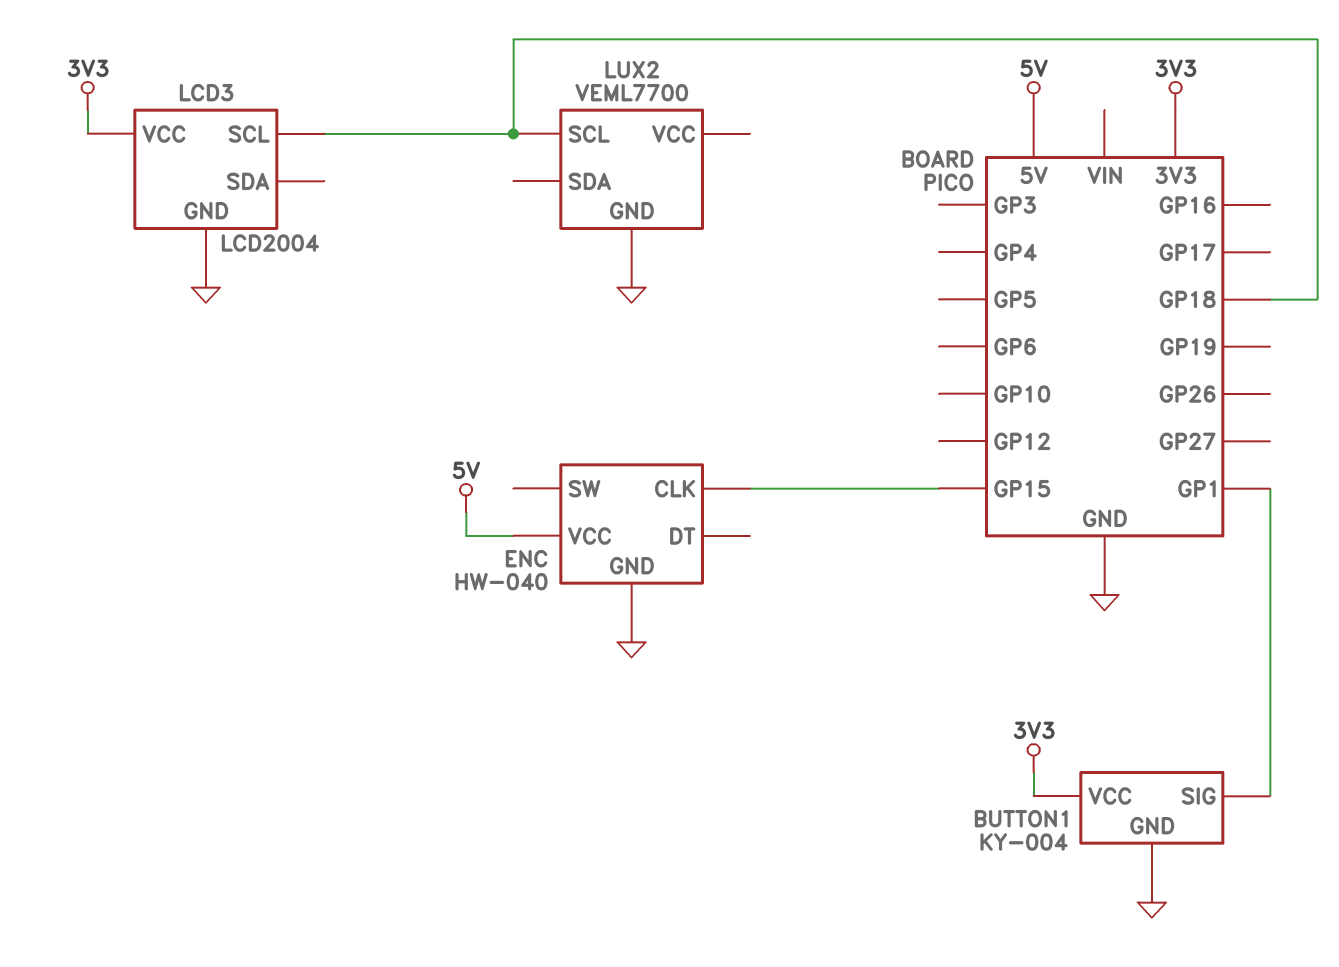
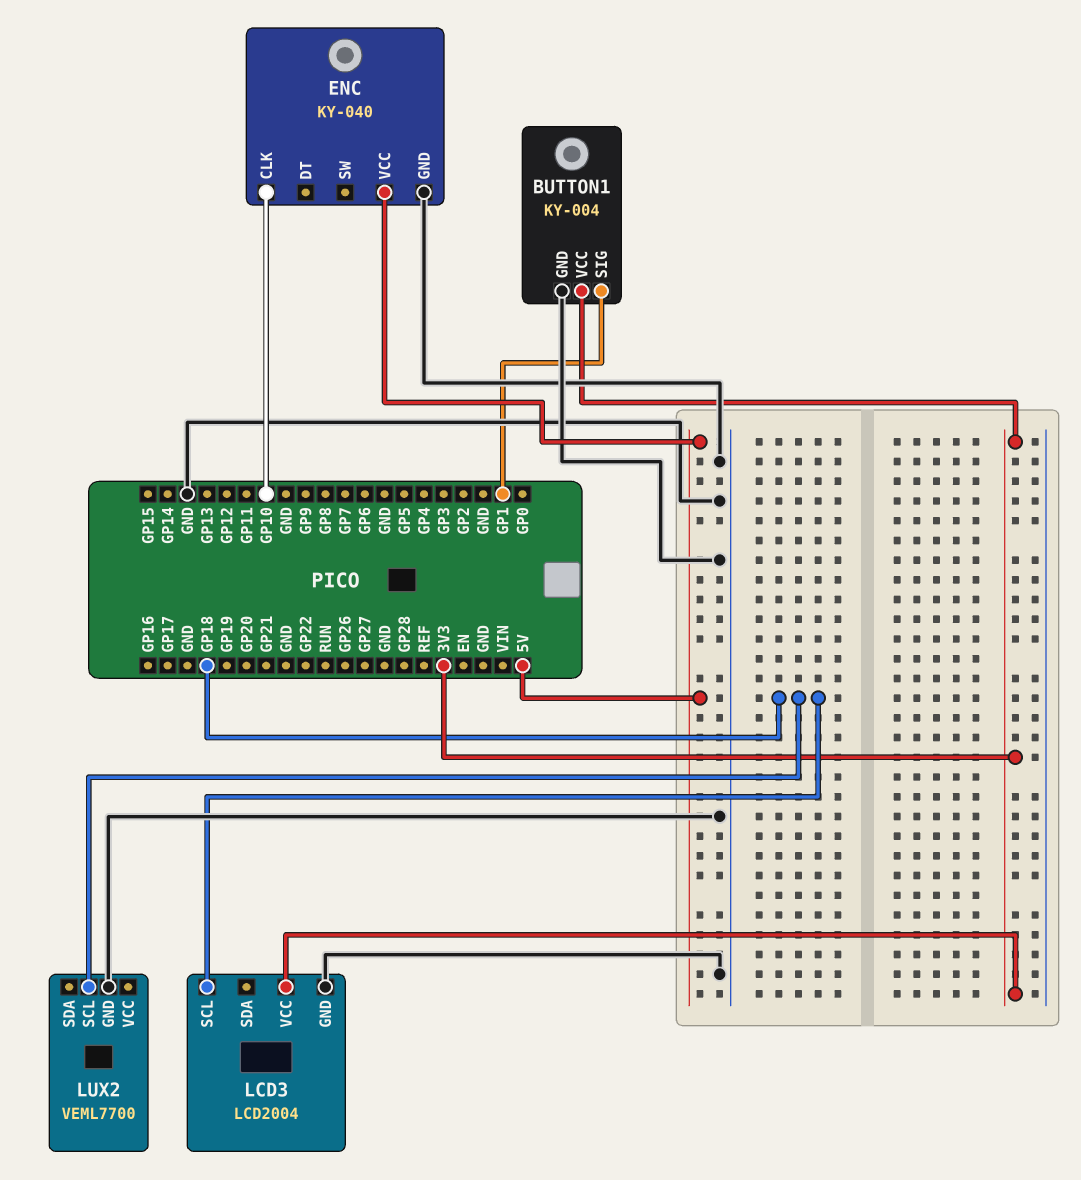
ENC: HW-040 -> KY-040
ENC pin CLK: GP15 -> GP10

